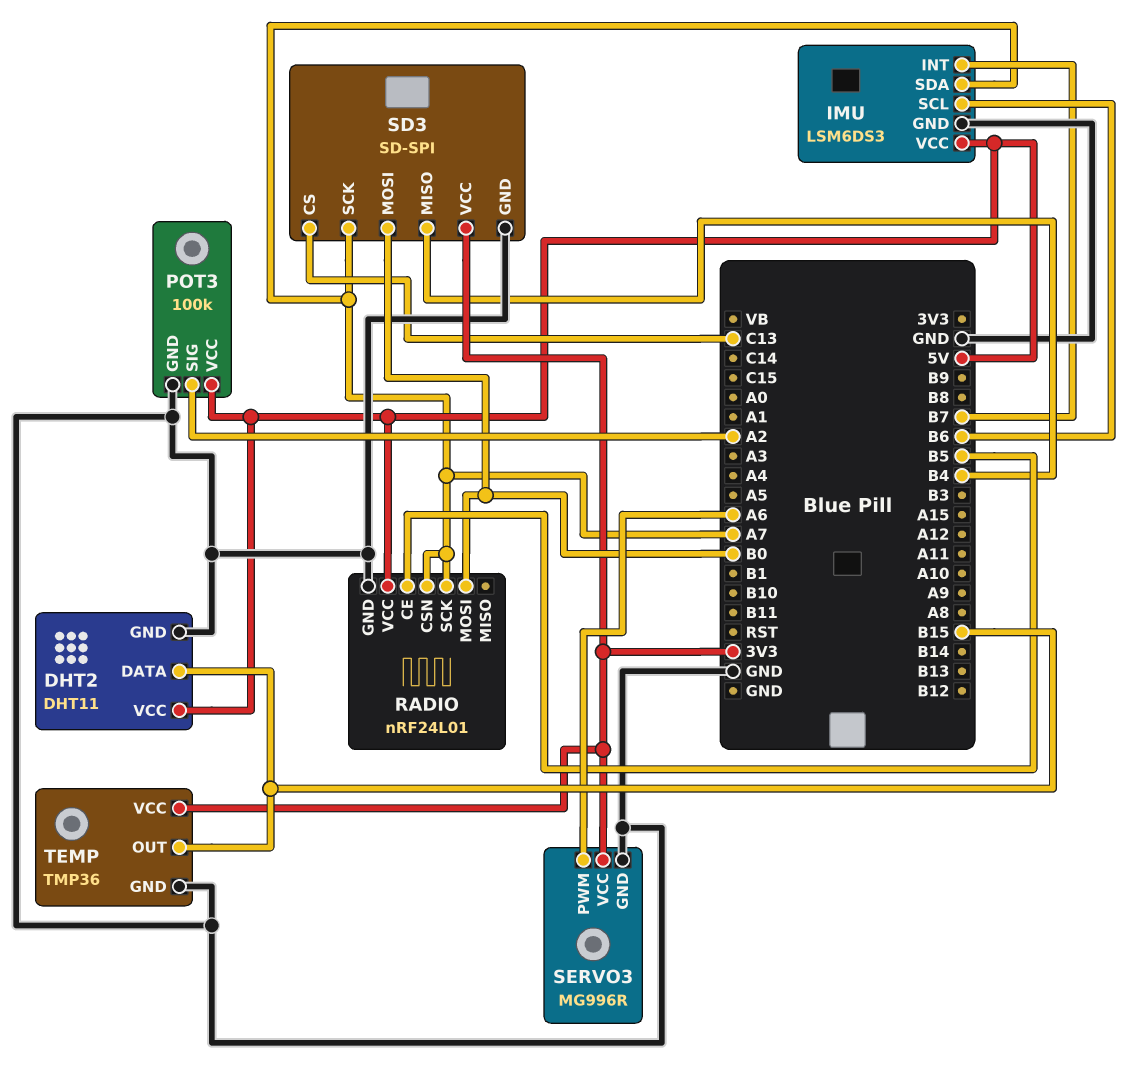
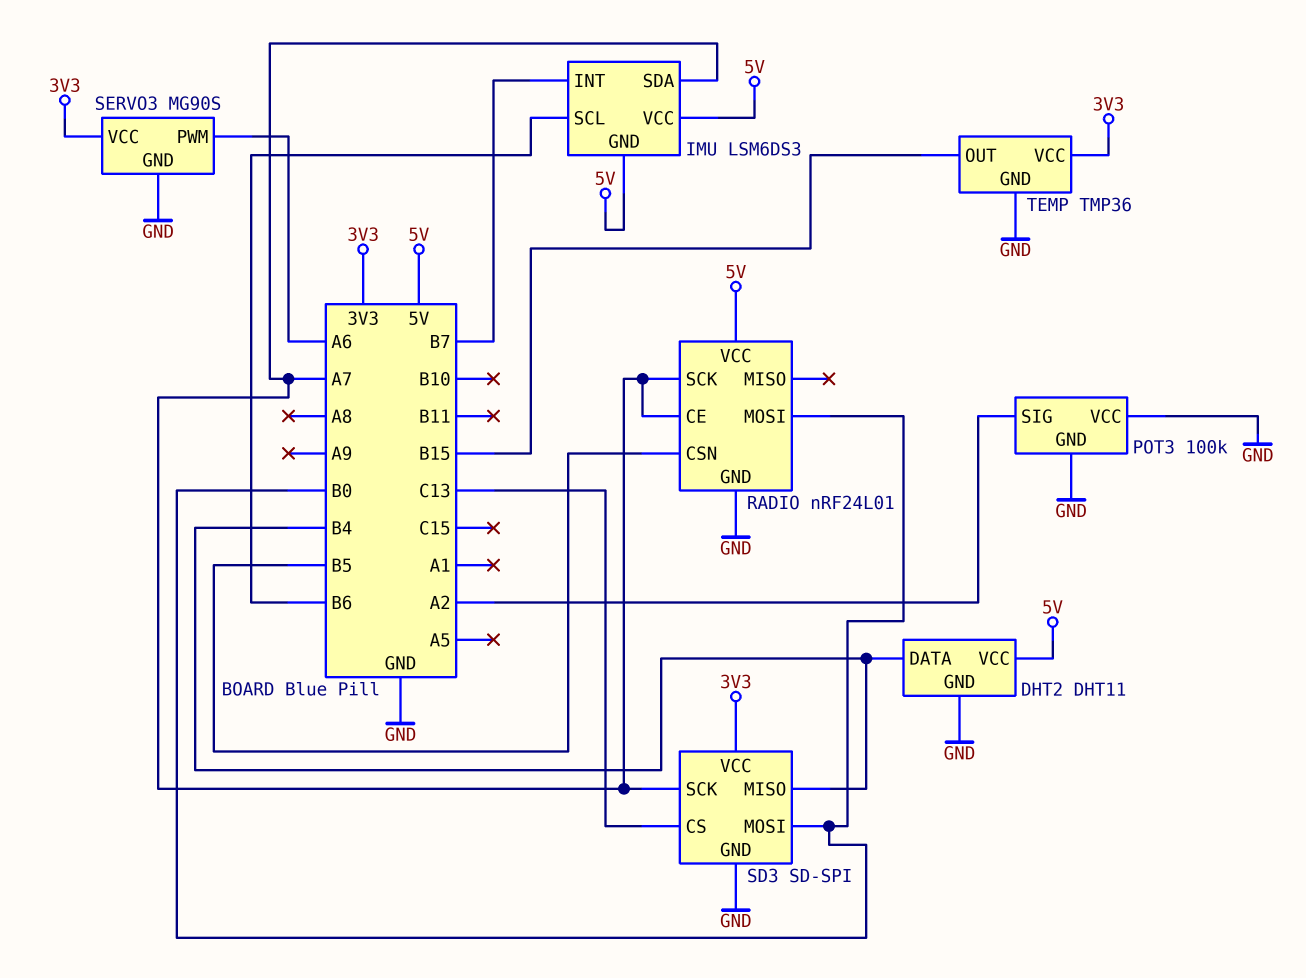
DHT2 pin DATA: B15 -> B4
IMU pin GND: GND -> 5V
POT3 pin VCC: 5V -> GND
RADIO pin CE: B5 -> A7
RADIO pin CSN: A7 -> B5
SERVO3: MG996R -> MG90S

